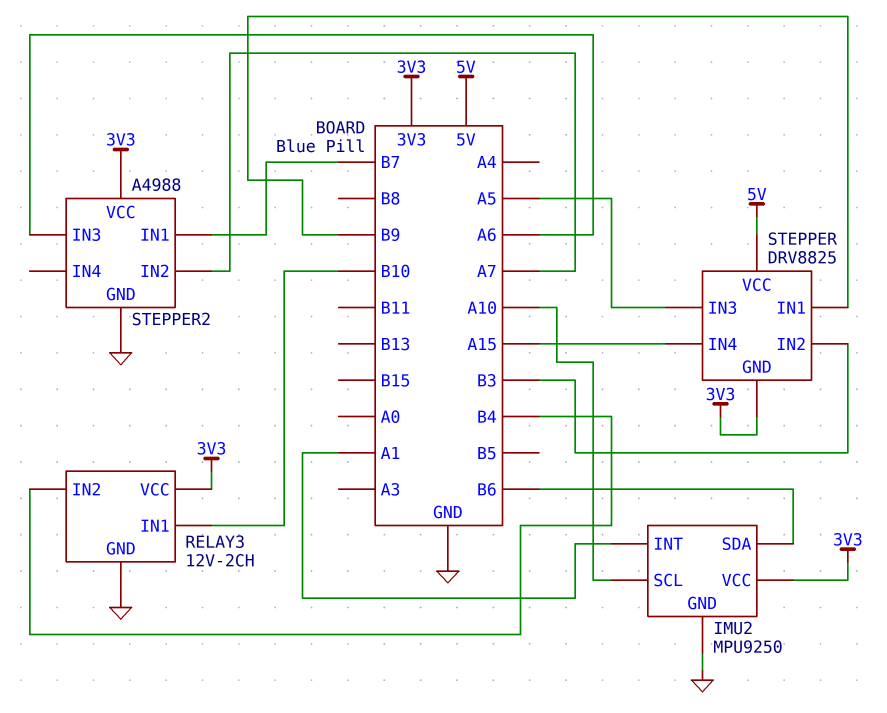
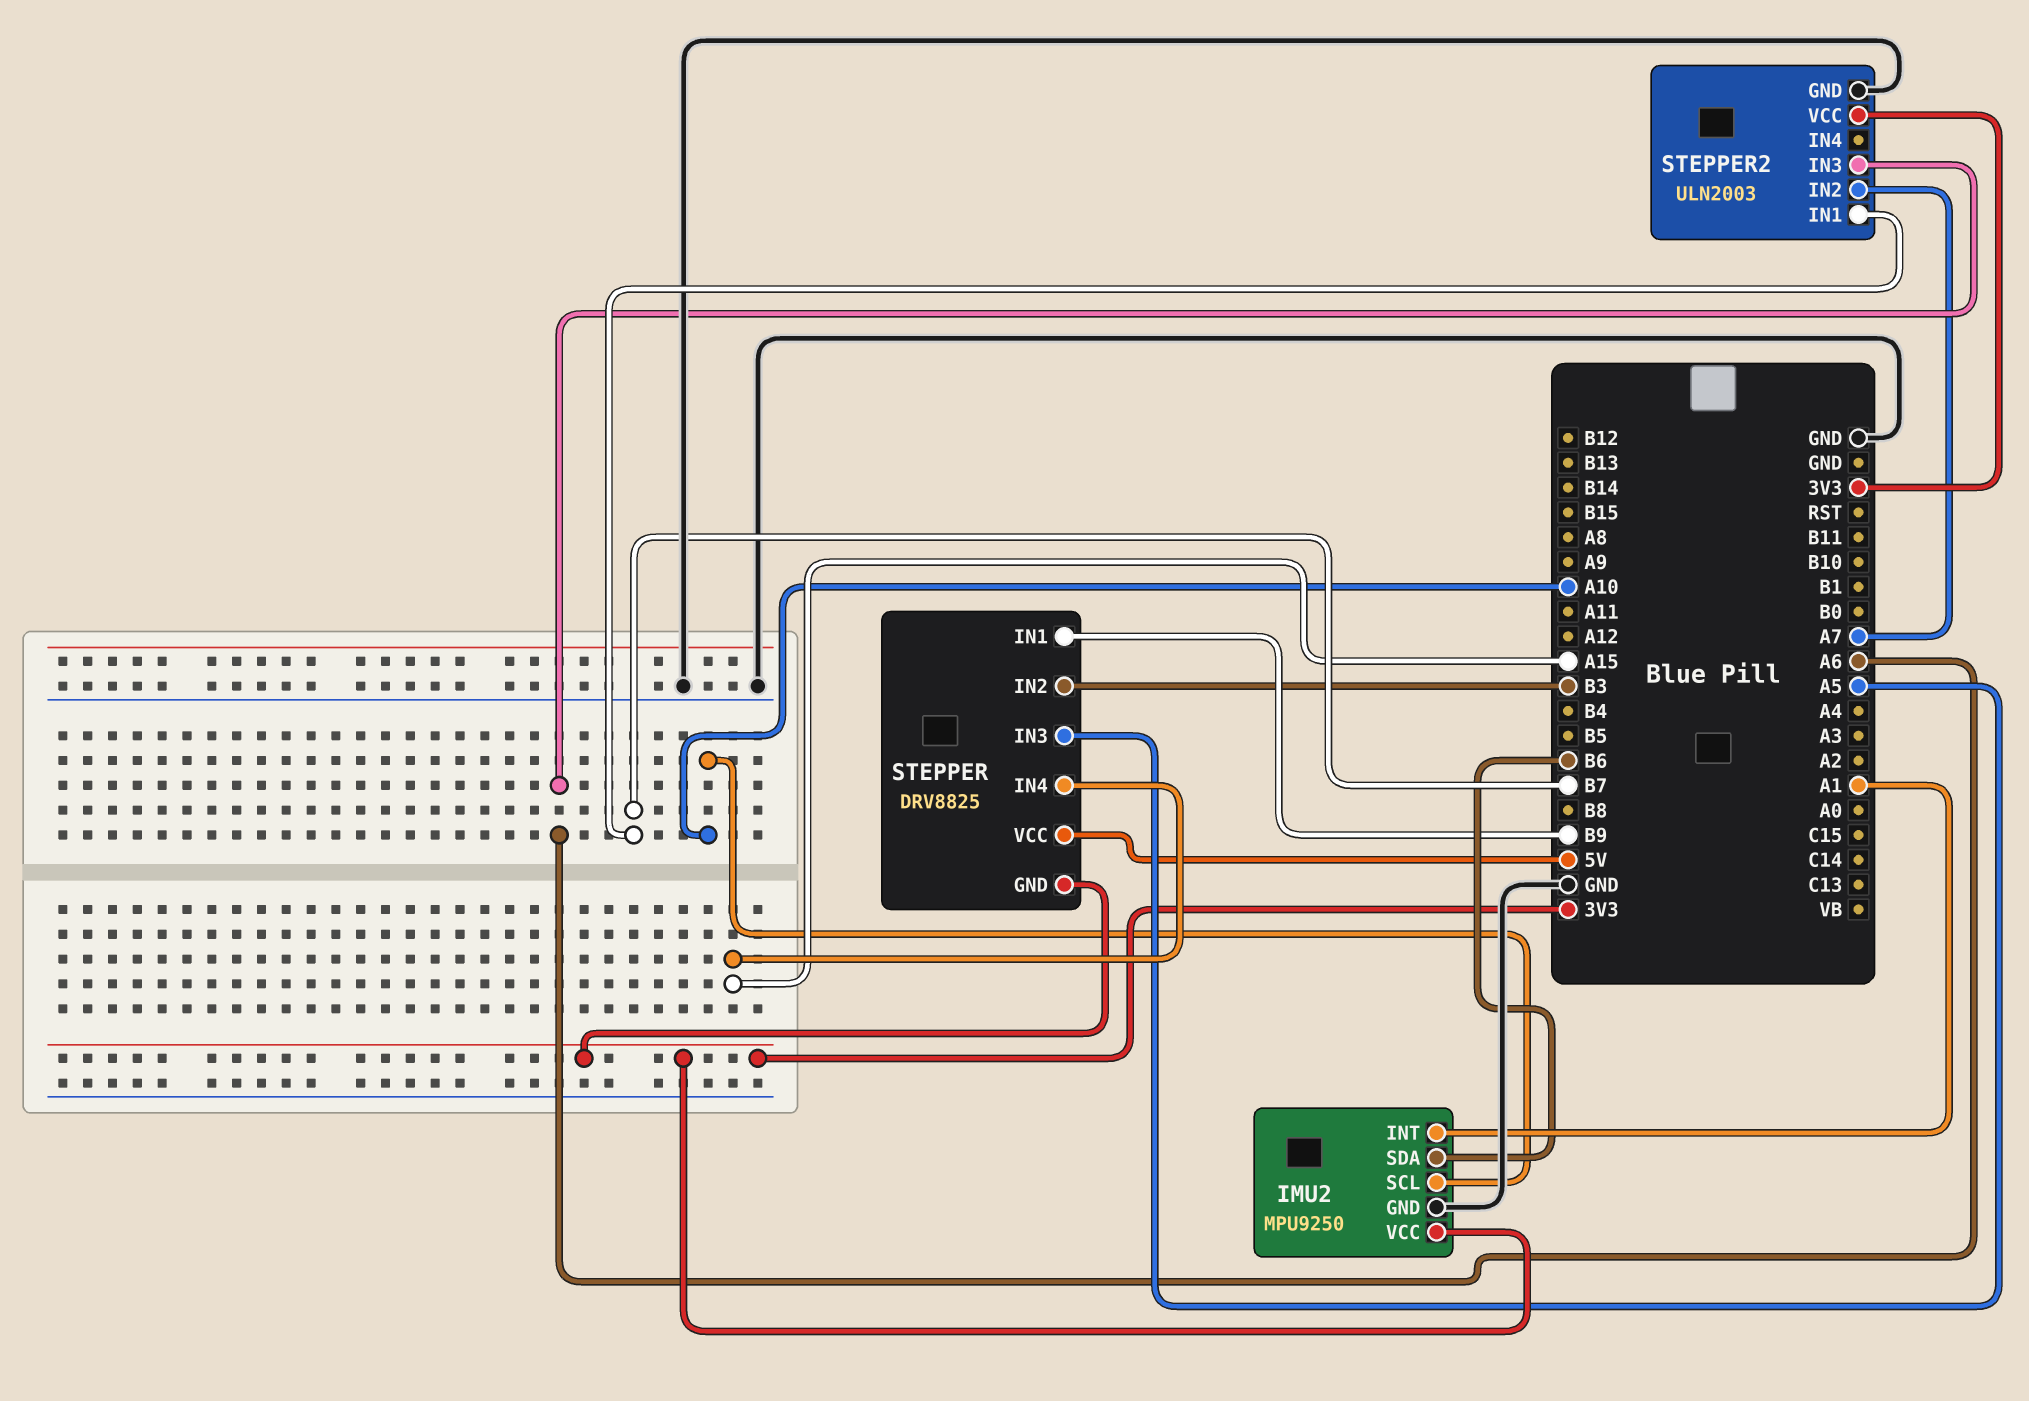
RELAY3: 12V-2CH -> none
RELAY3 pin GND: GND -> none
RELAY3 pin IN1: B10 -> none
RELAY3 pin IN2: B4 -> none
RELAY3 pin VCC: 3V3 -> none
STEPPER2: A4988 -> ULN2003

